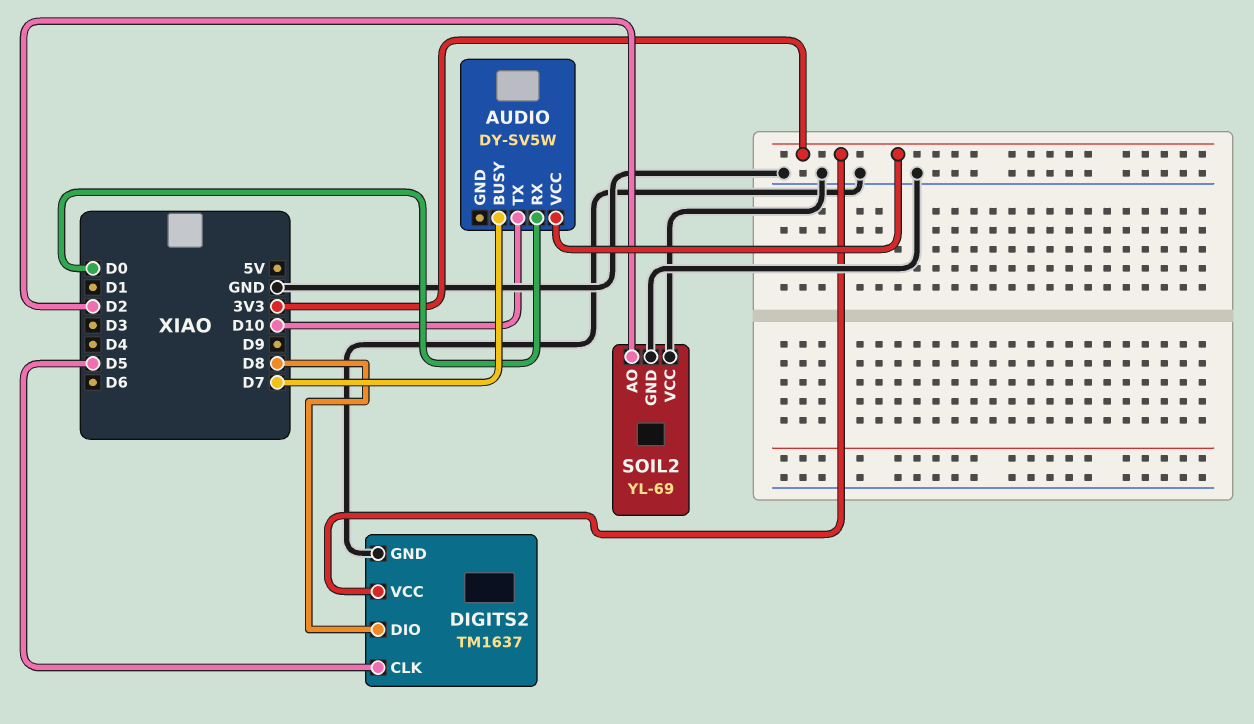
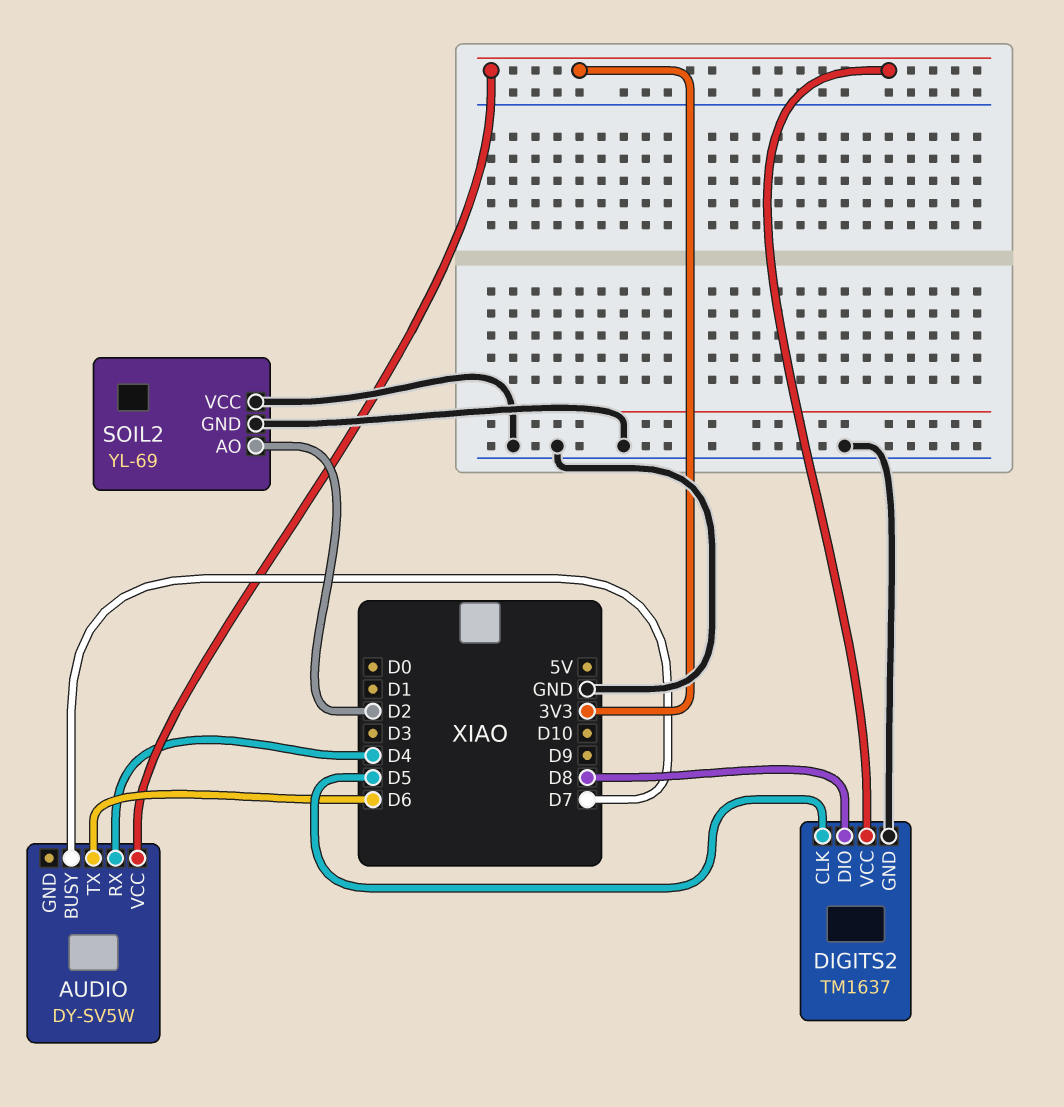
AUDIO pin RX: D0 -> D4
AUDIO pin TX: D10 -> D6

